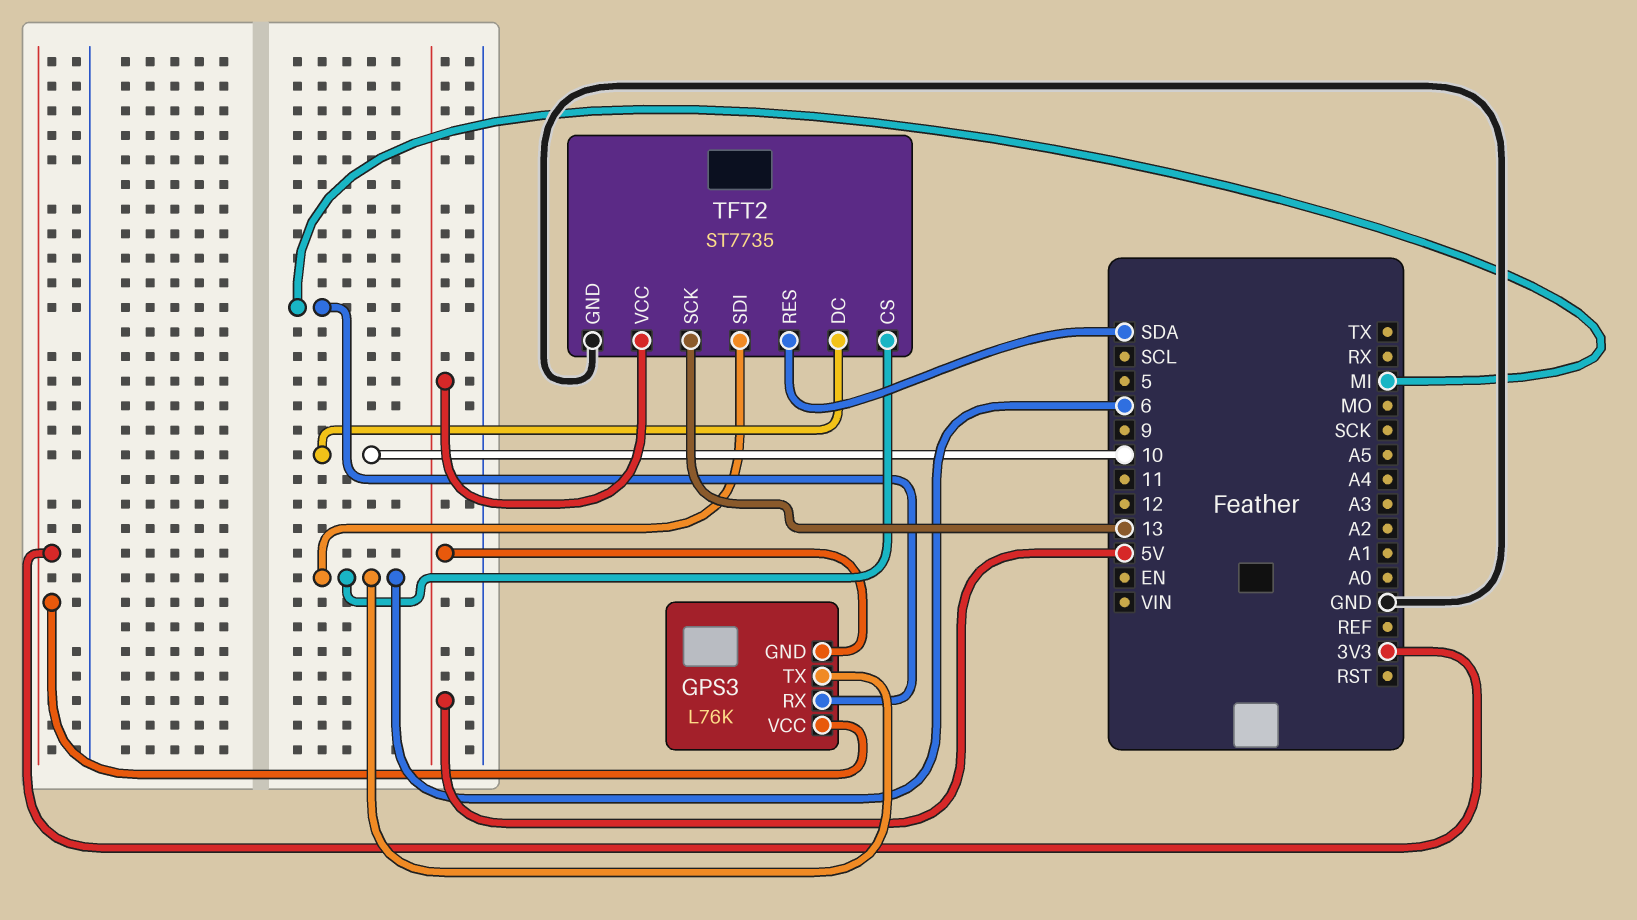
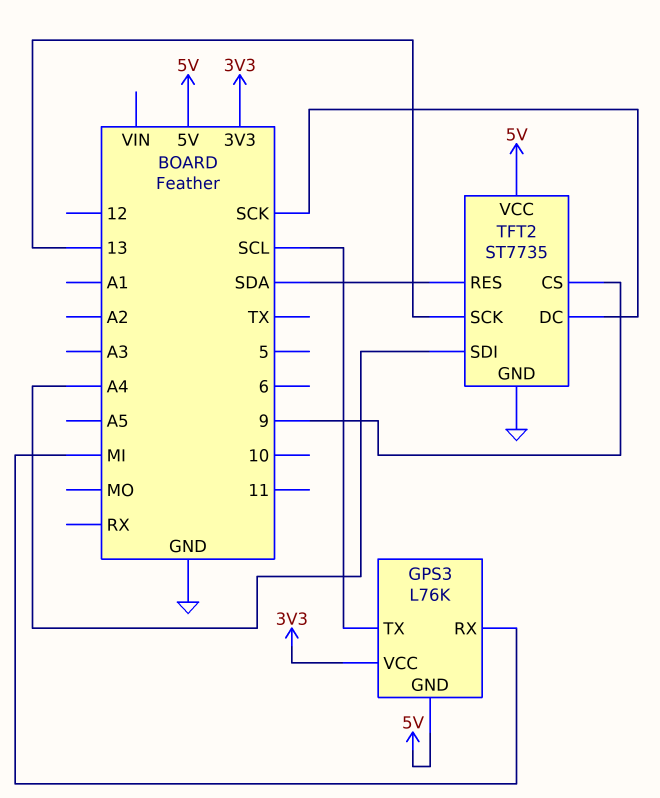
GPS3 pin TX: 6 -> SCL
TFT2 pin CS: 6 -> 9
TFT2 pin DC: 10 -> SCK
TFT2 pin SDI: 6 -> A4

